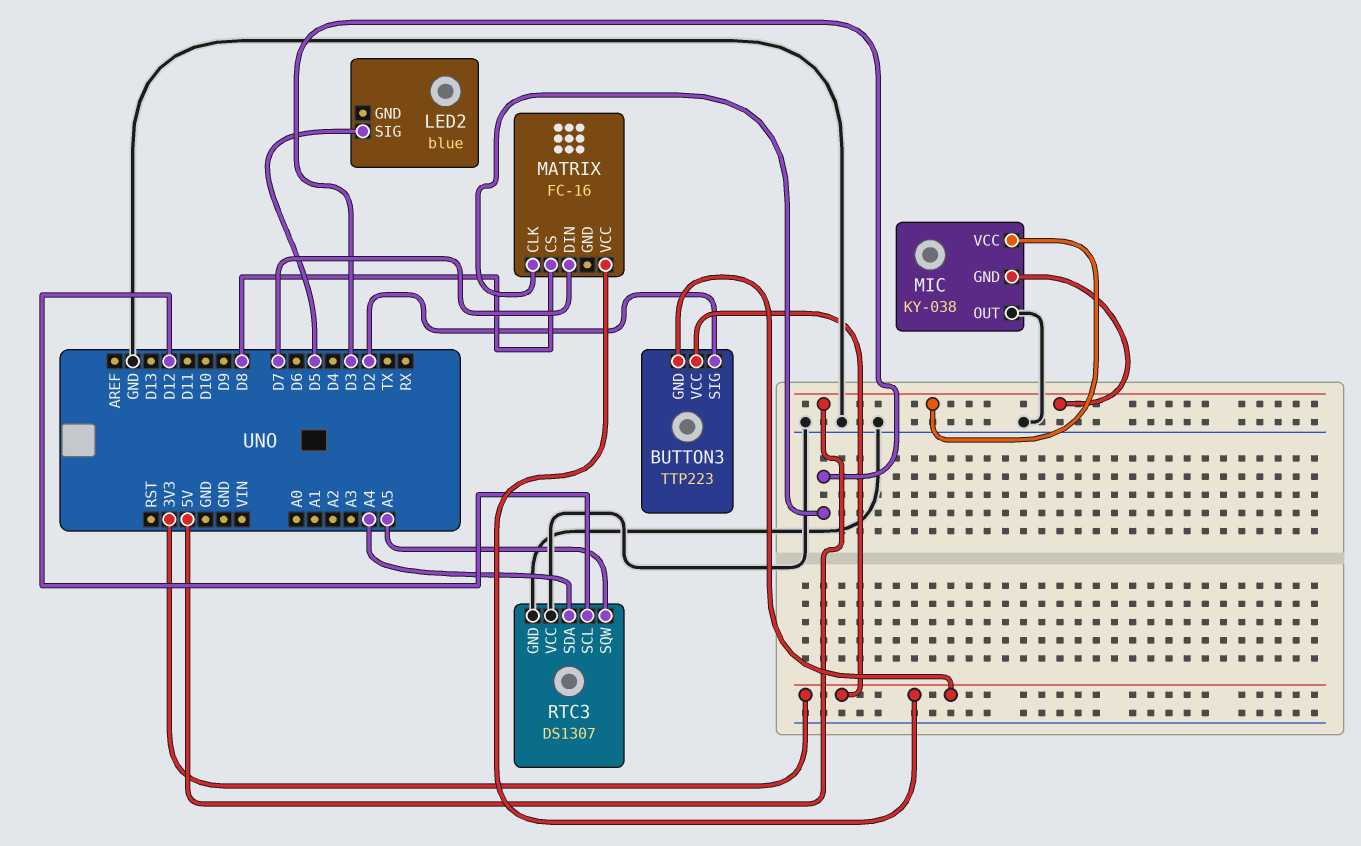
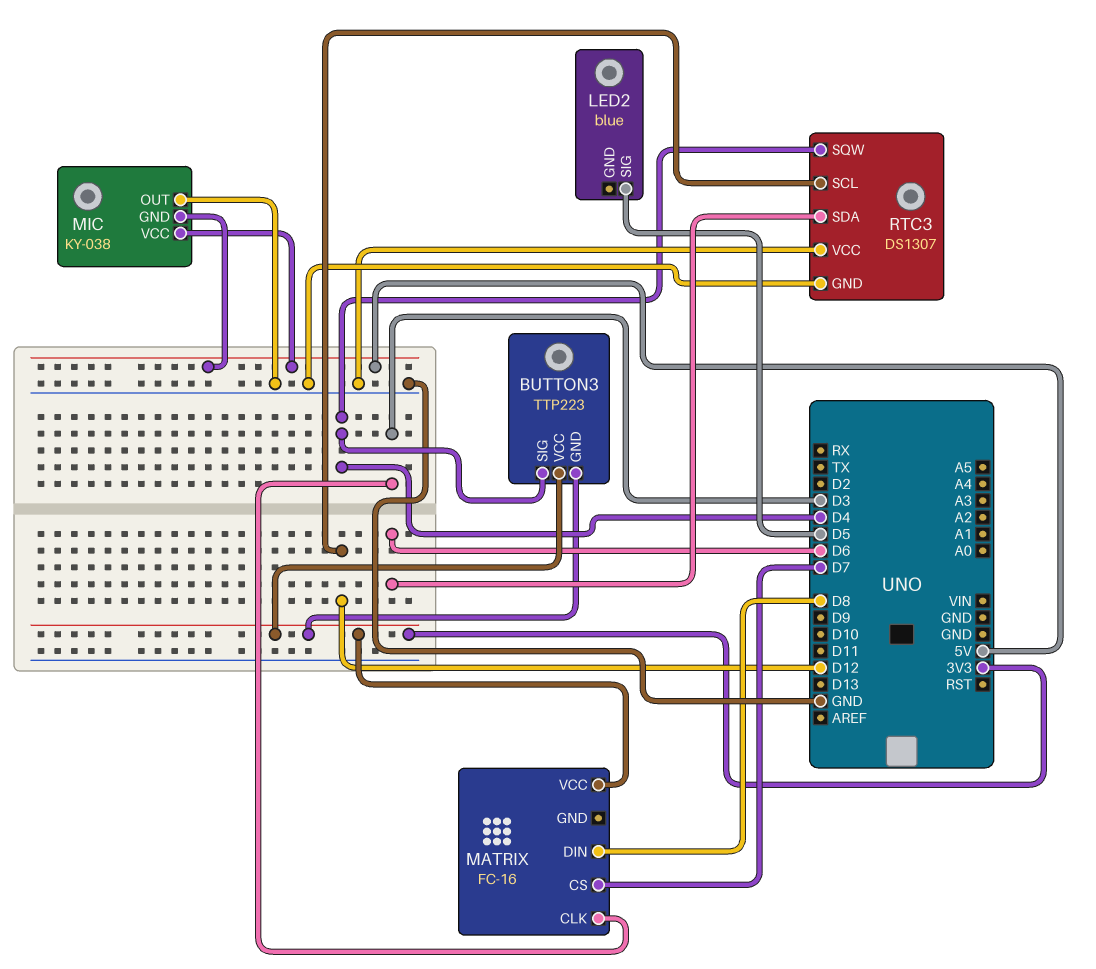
BUTTON3 pin SIG: D2 -> D4
MATRIX pin CS: D8 -> D7
MATRIX pin DIN: D7 -> D8
RTC3 pin SDA: A4 -> D6
RTC3 pin SQW: A5 -> D4

